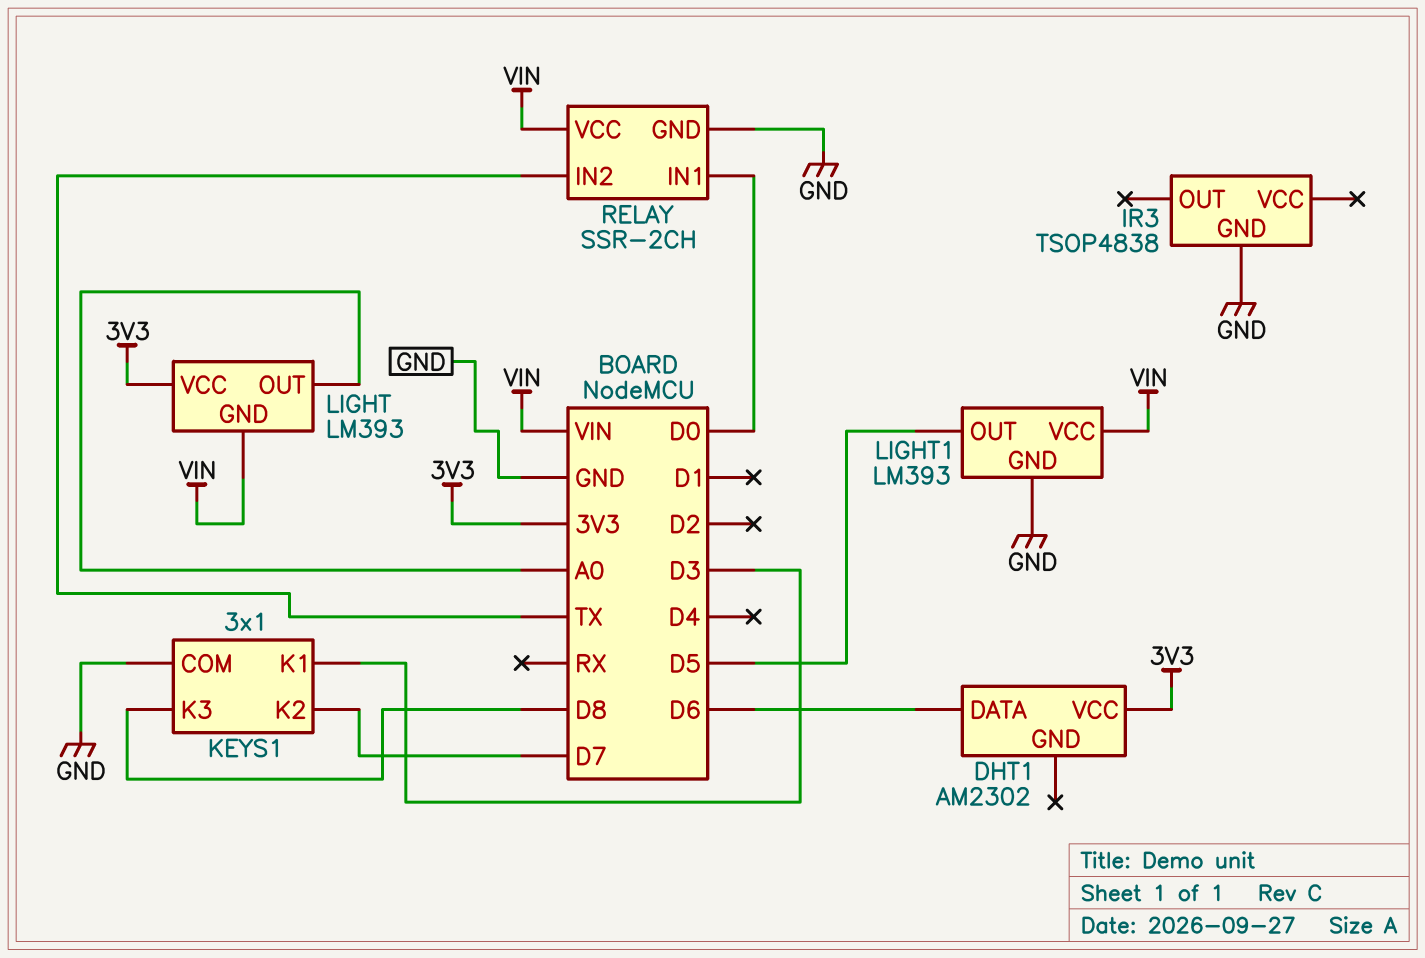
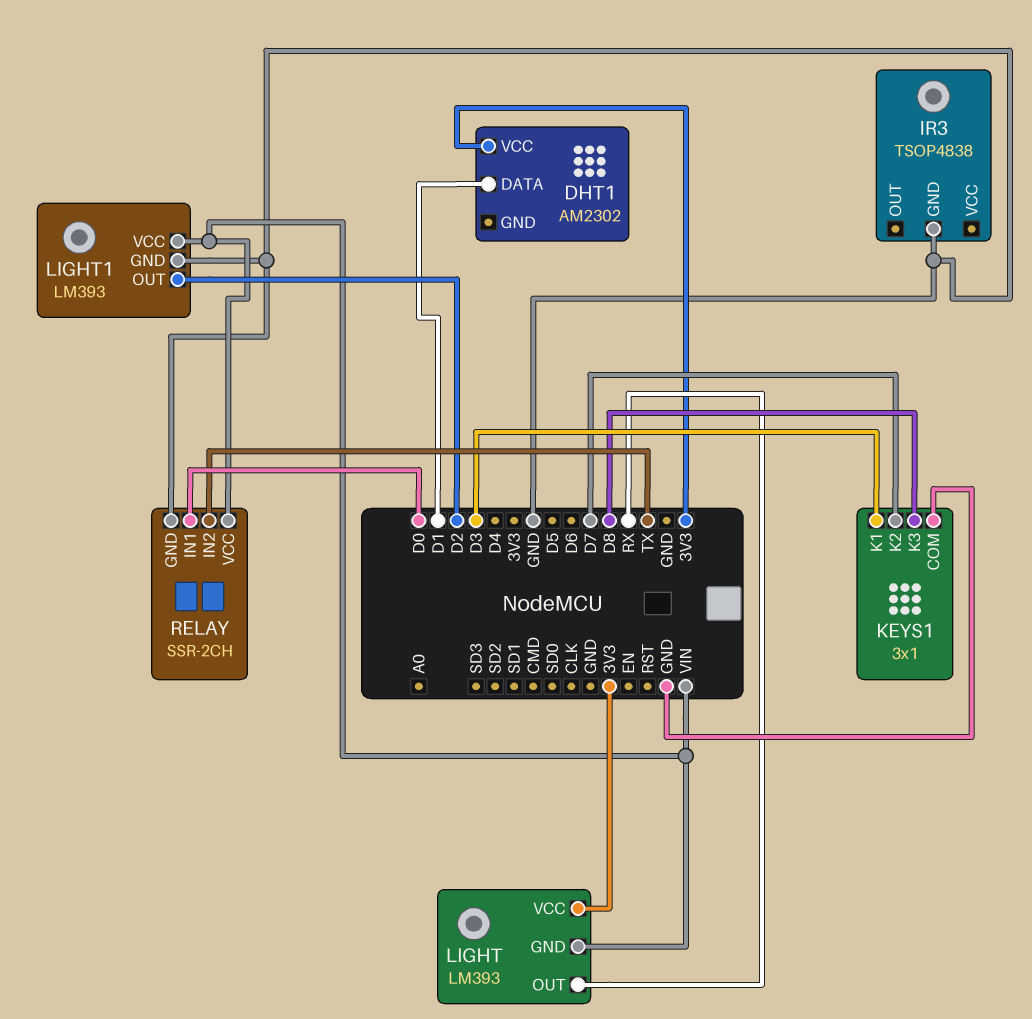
DHT1 pin DATA: D6 -> D1
LIGHT pin OUT: A0 -> RX
LIGHT1 pin OUT: D5 -> D2

